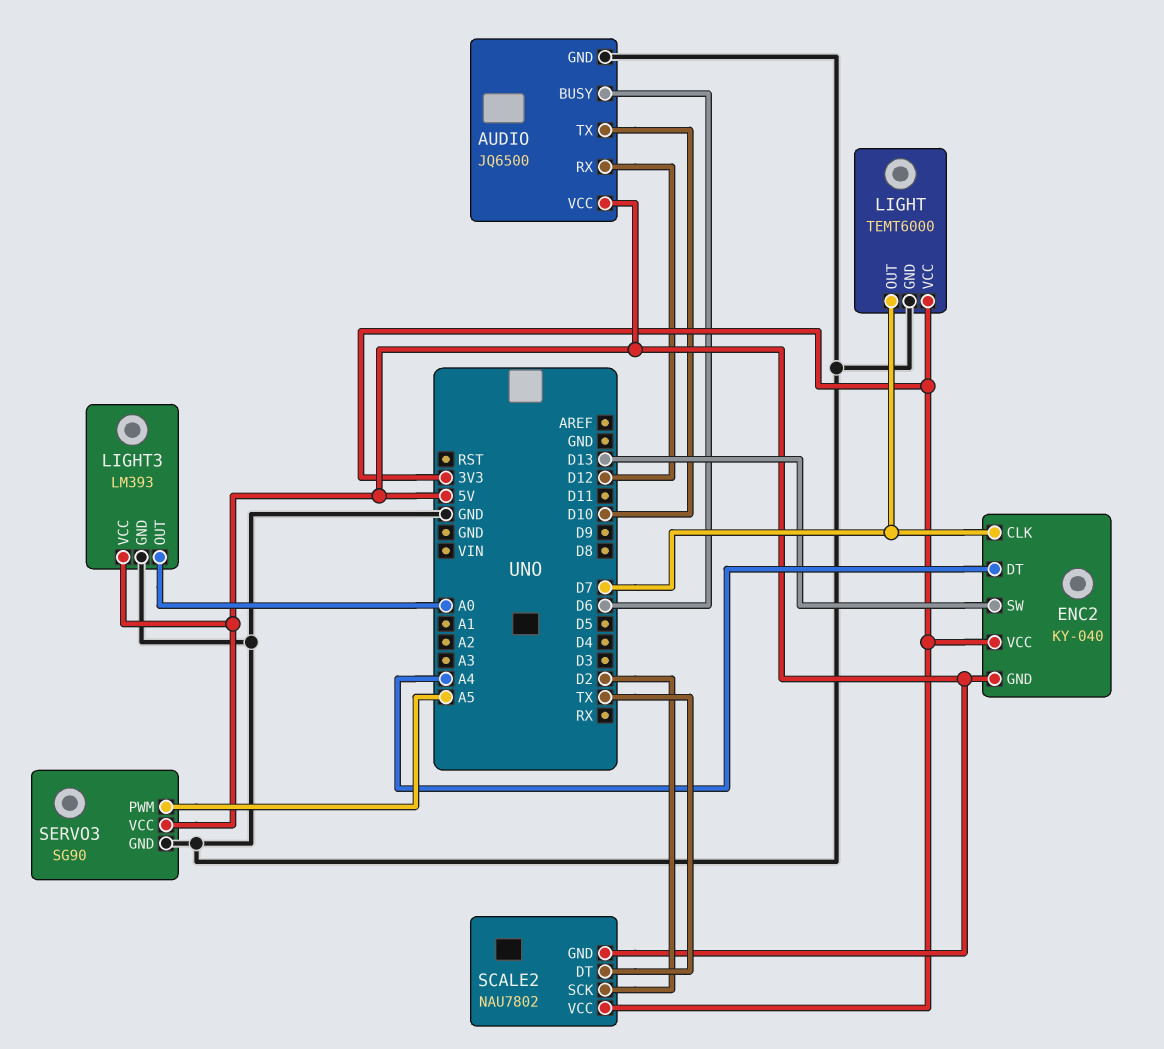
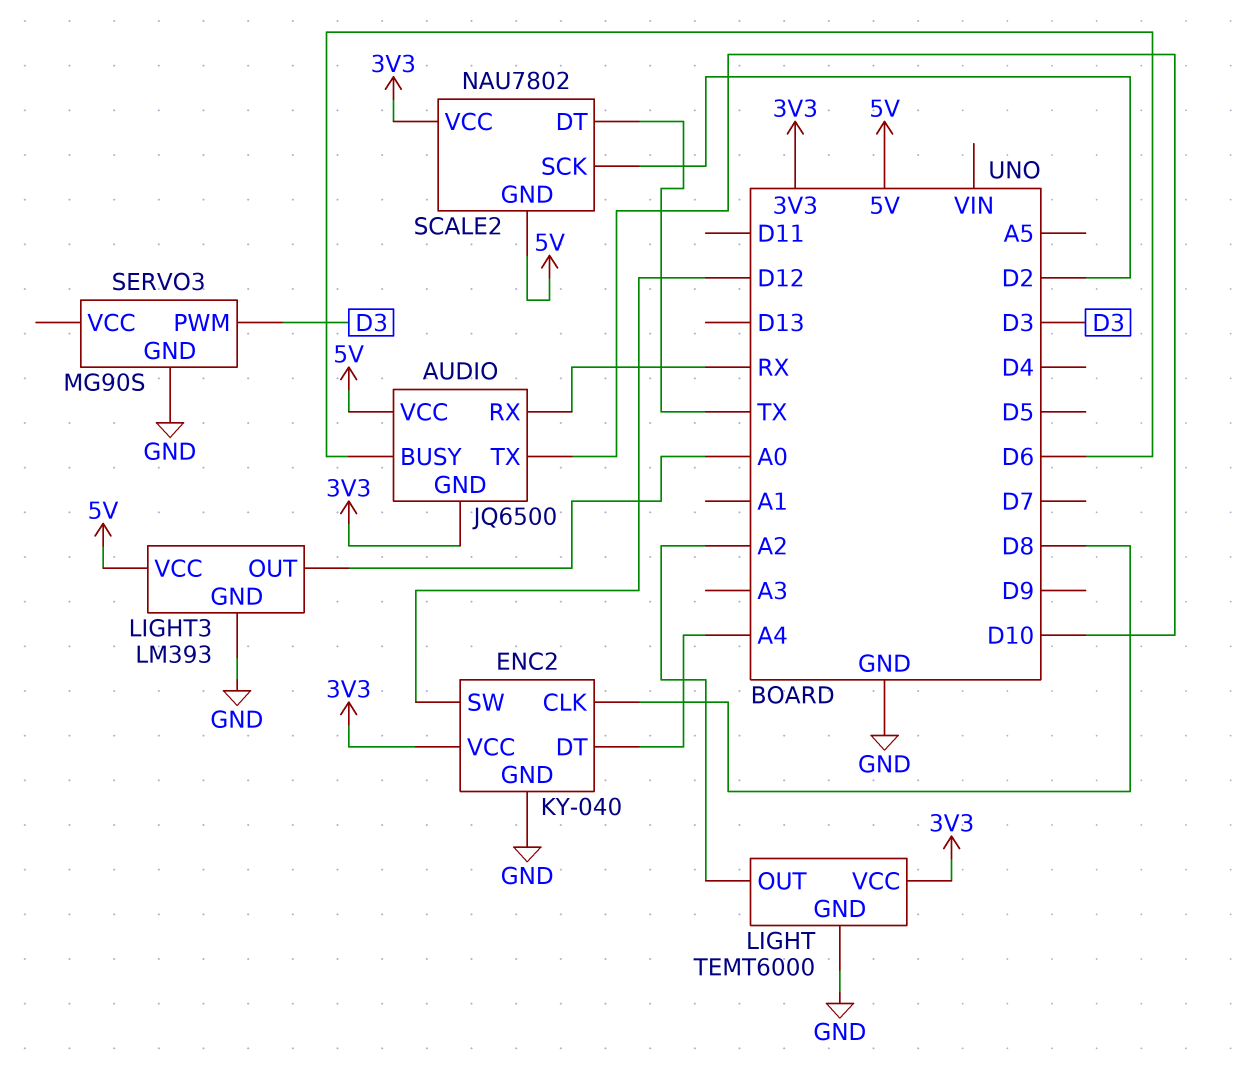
AUDIO pin GND: GND -> 3V3
AUDIO pin RX: D12 -> RX
ENC2 pin CLK: D7 -> D8
ENC2 pin GND: 5V -> GND
ENC2 pin SW: D13 -> D12
LIGHT pin OUT: D7 -> A2
SERVO3: SG90 -> MG90S
SERVO3 pin PWM: A5 -> D3
SERVO3 pin VCC: 5V -> none

